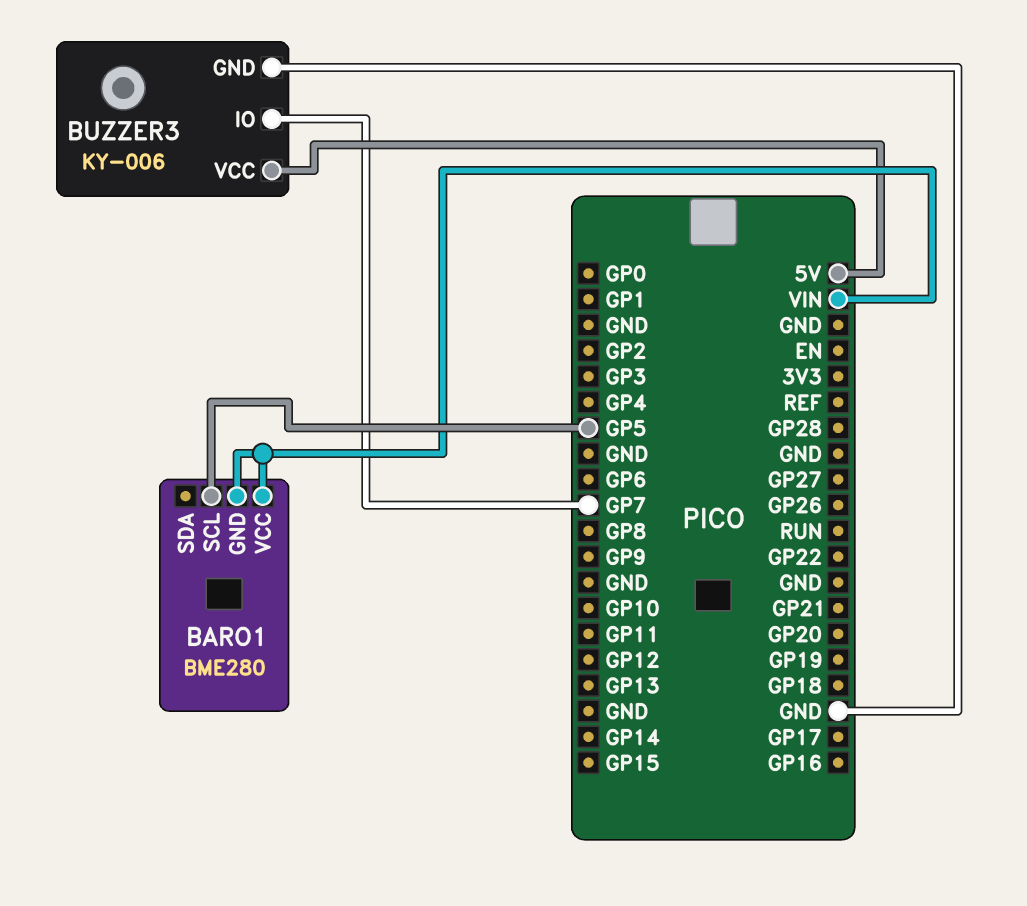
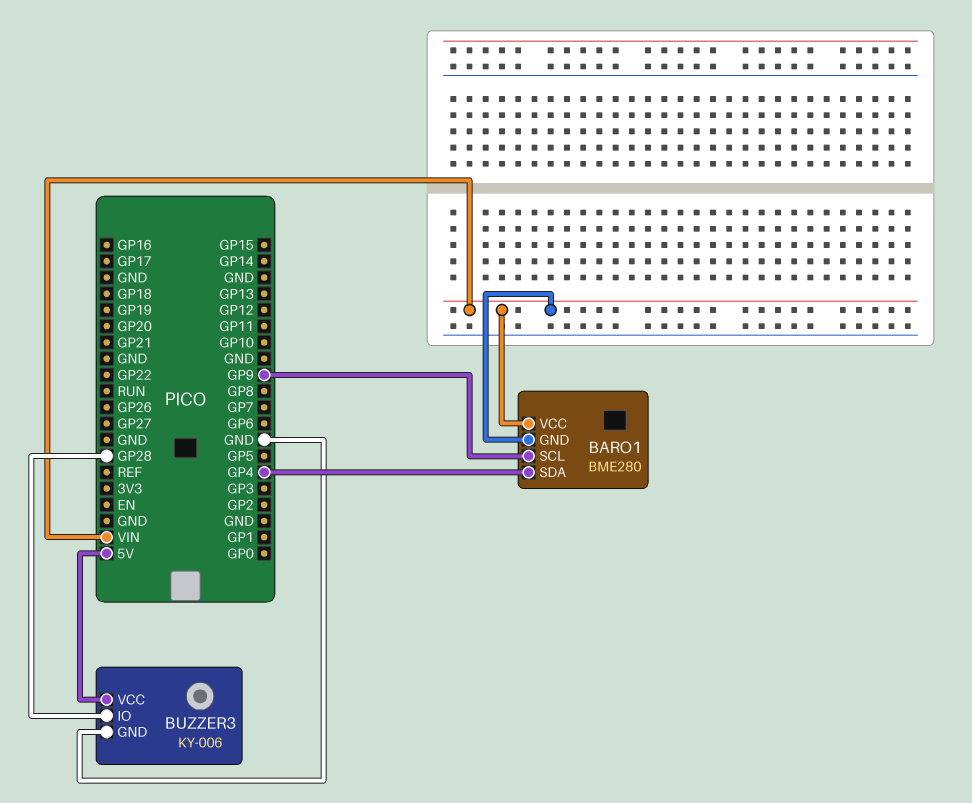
BARO1 pin SCL: GP5 -> GP9
BARO1 pin SDA: none -> GP4
BUZZER3 pin IO: GP7 -> GP28

